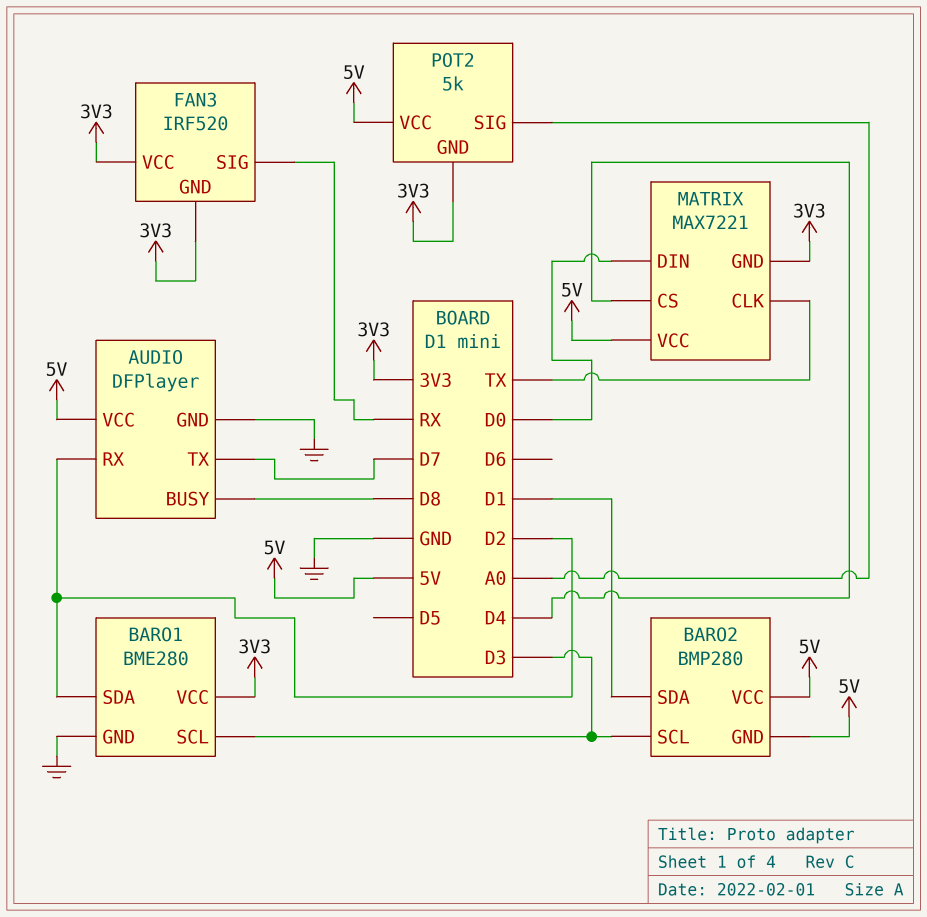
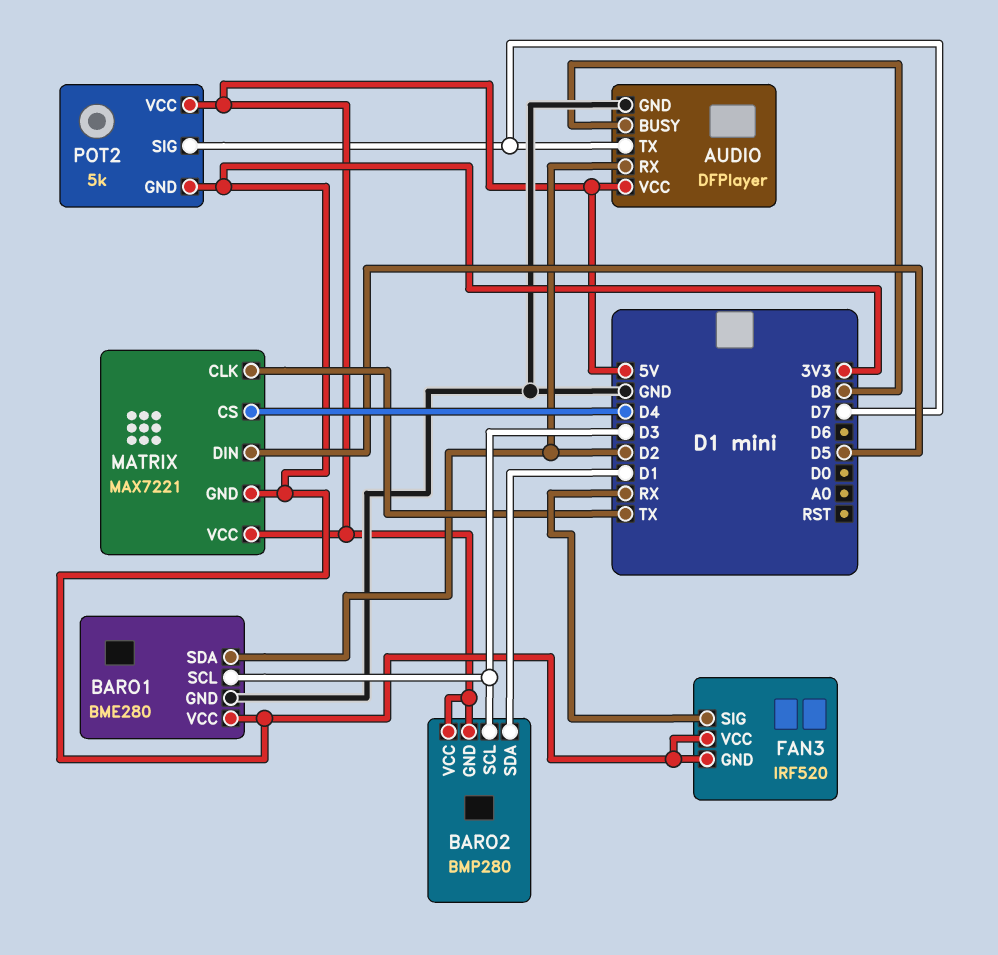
MATRIX pin DIN: D0 -> D5
POT2 pin SIG: A0 -> D7

